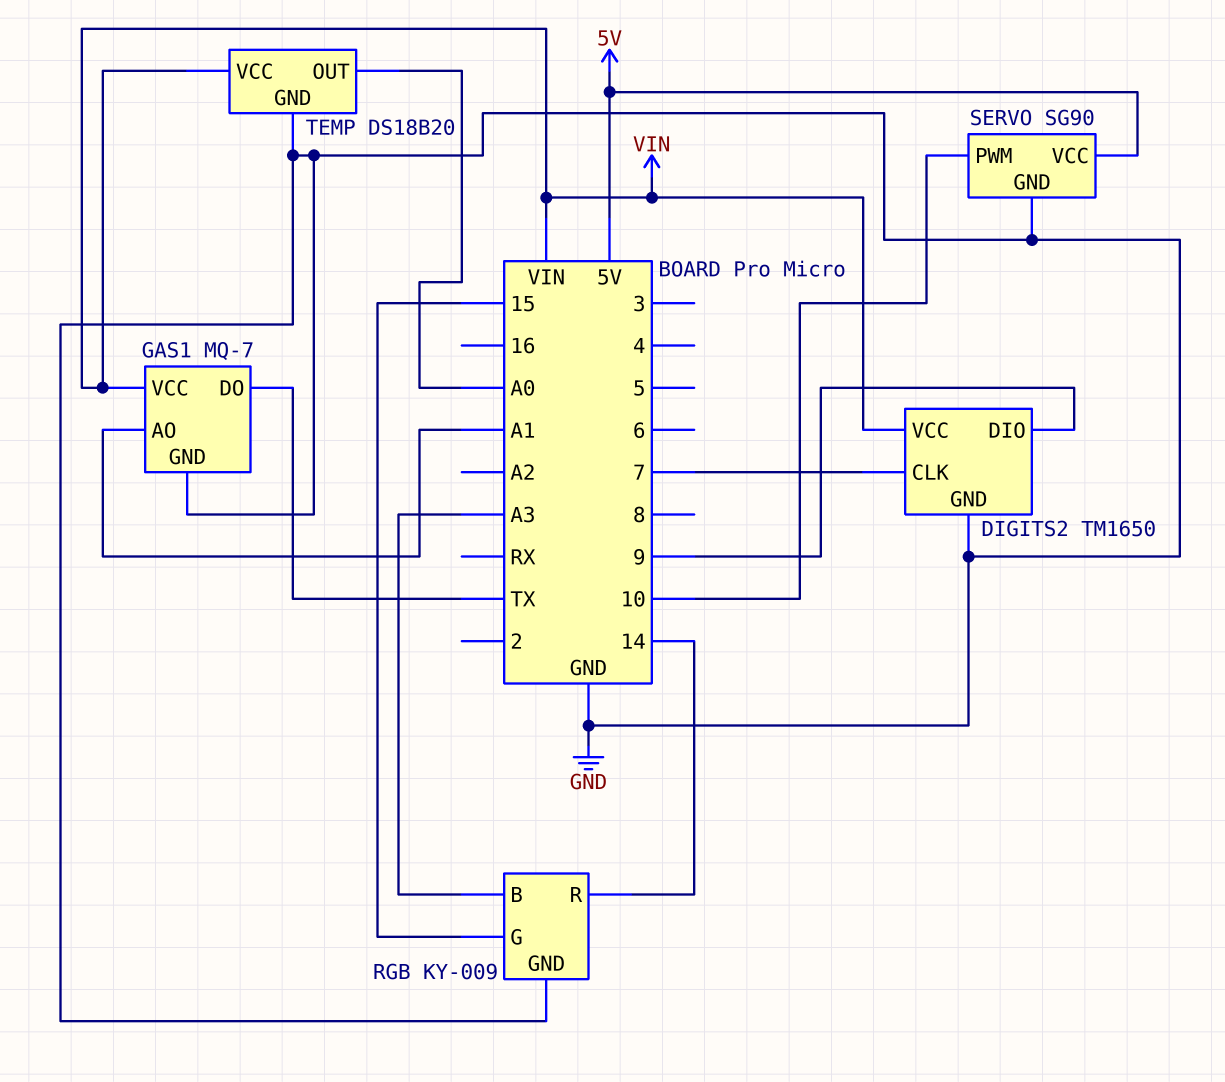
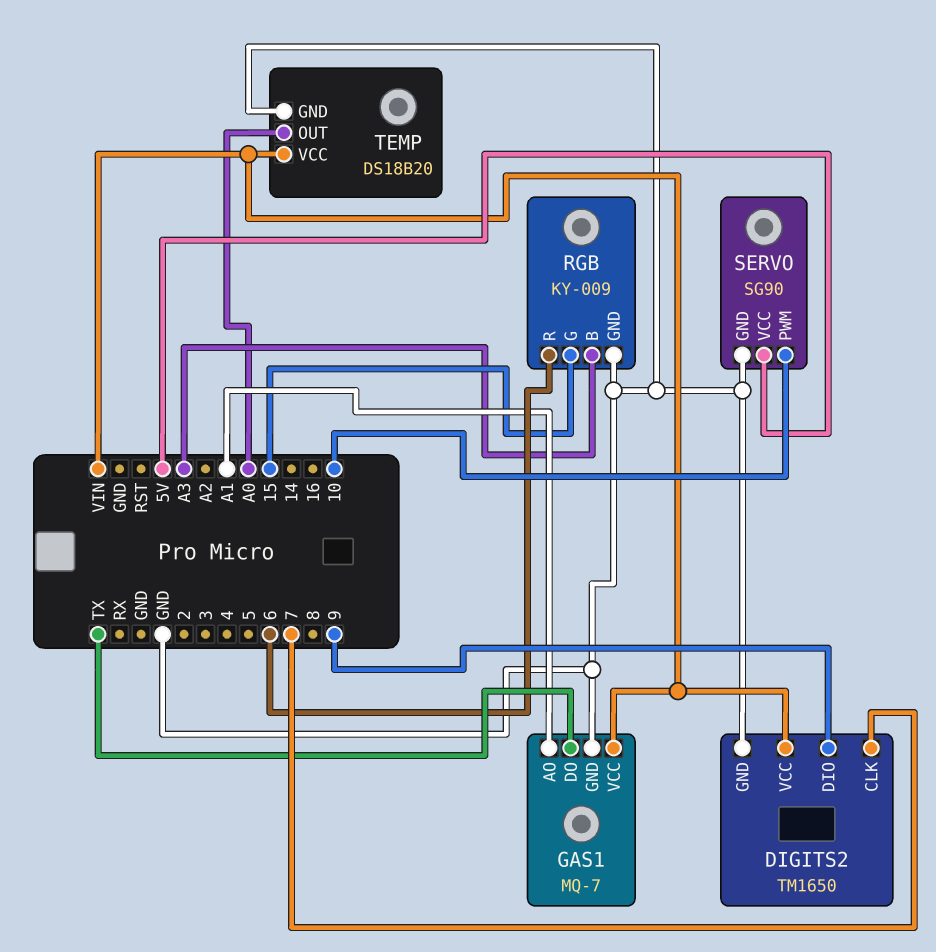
RGB pin R: 14 -> 6

